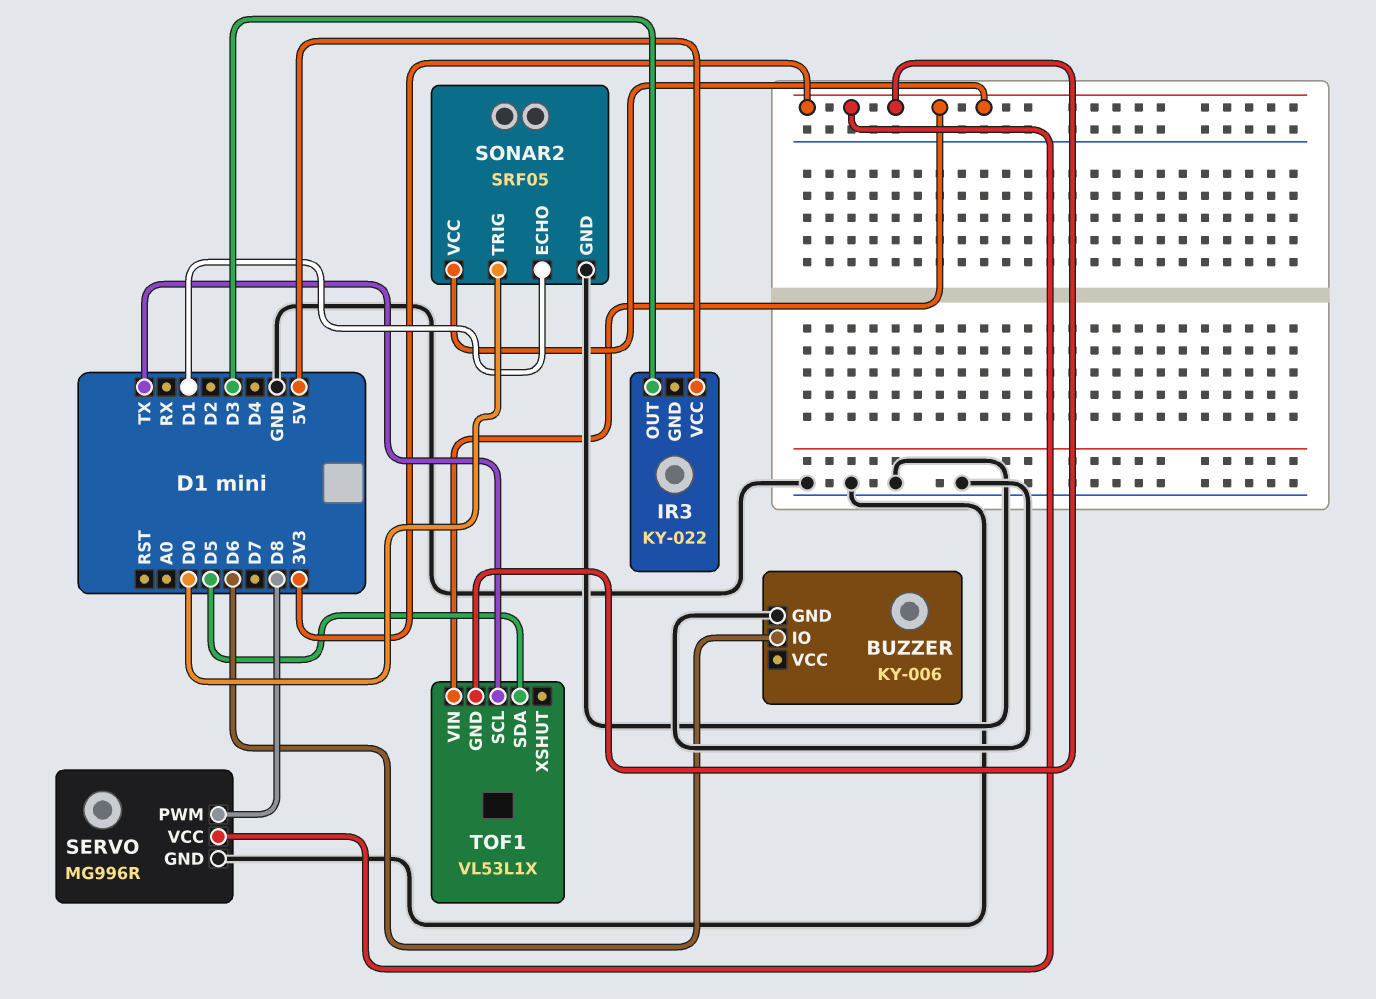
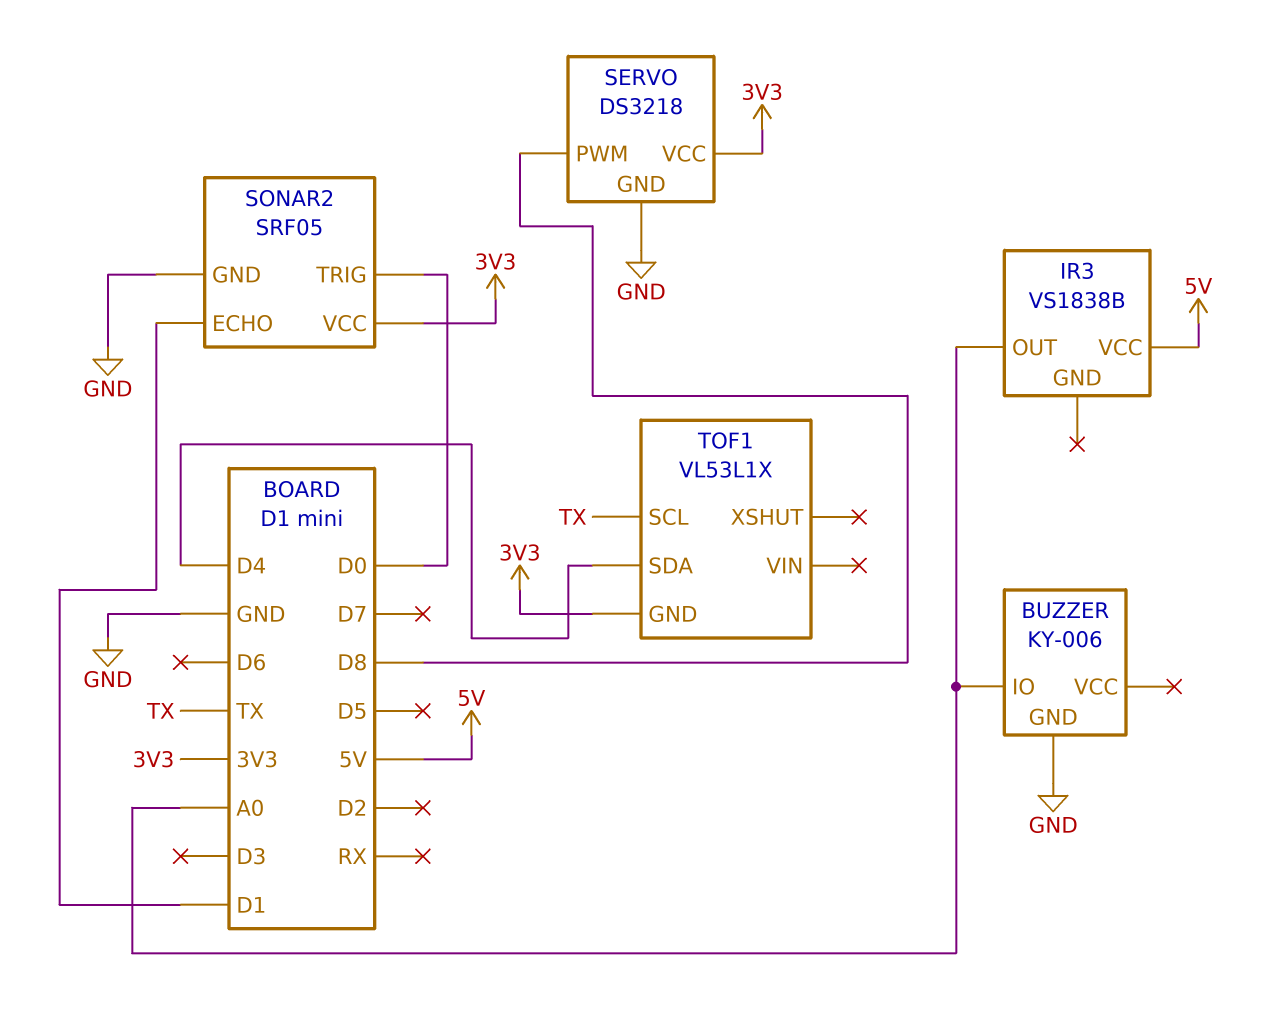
BUZZER pin IO: D6 -> A0
IR3: KY-022 -> VS1838B
IR3 pin OUT: D3 -> A0
SERVO: MG996R -> DS3218
TOF1 pin SDA: D5 -> D4
TOF1 pin VIN: 3V3 -> none

